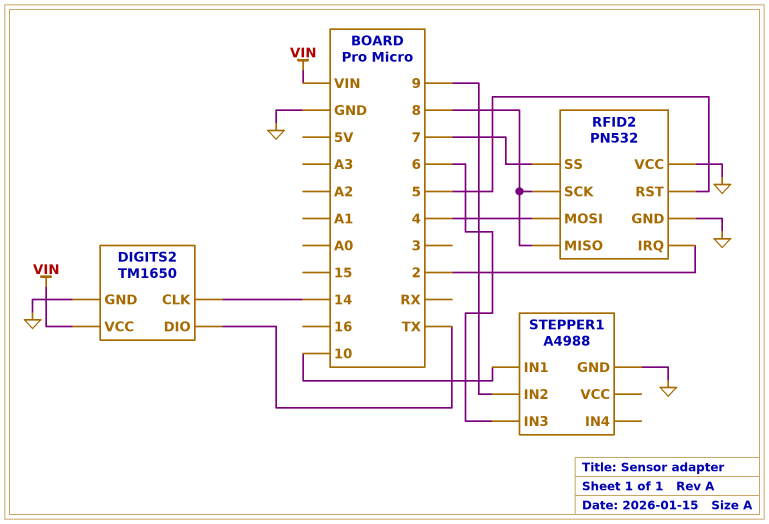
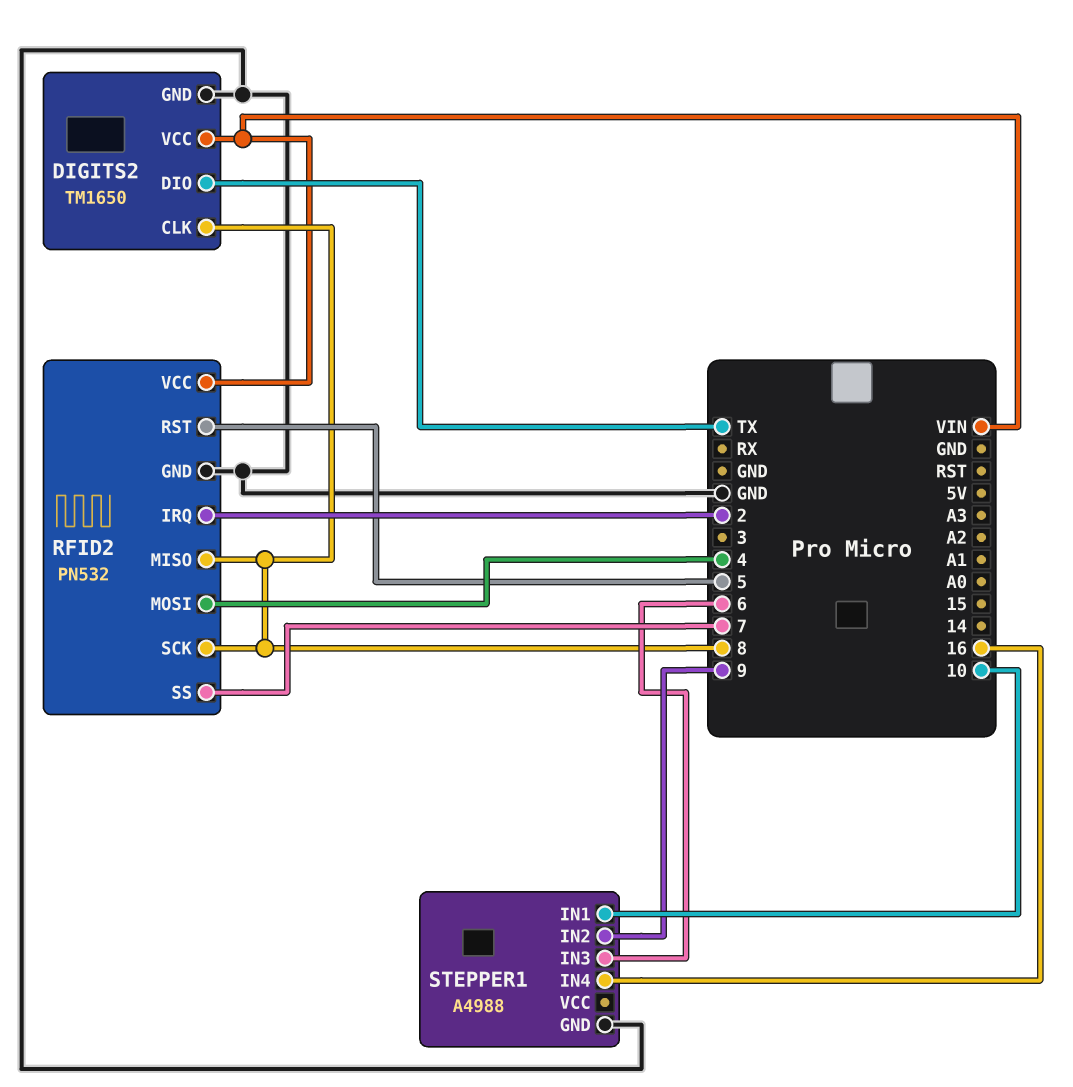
DIGITS2 pin CLK: 14 -> 8
RFID2 pin VCC: GND -> VIN
STEPPER1 pin IN4: none -> 16

